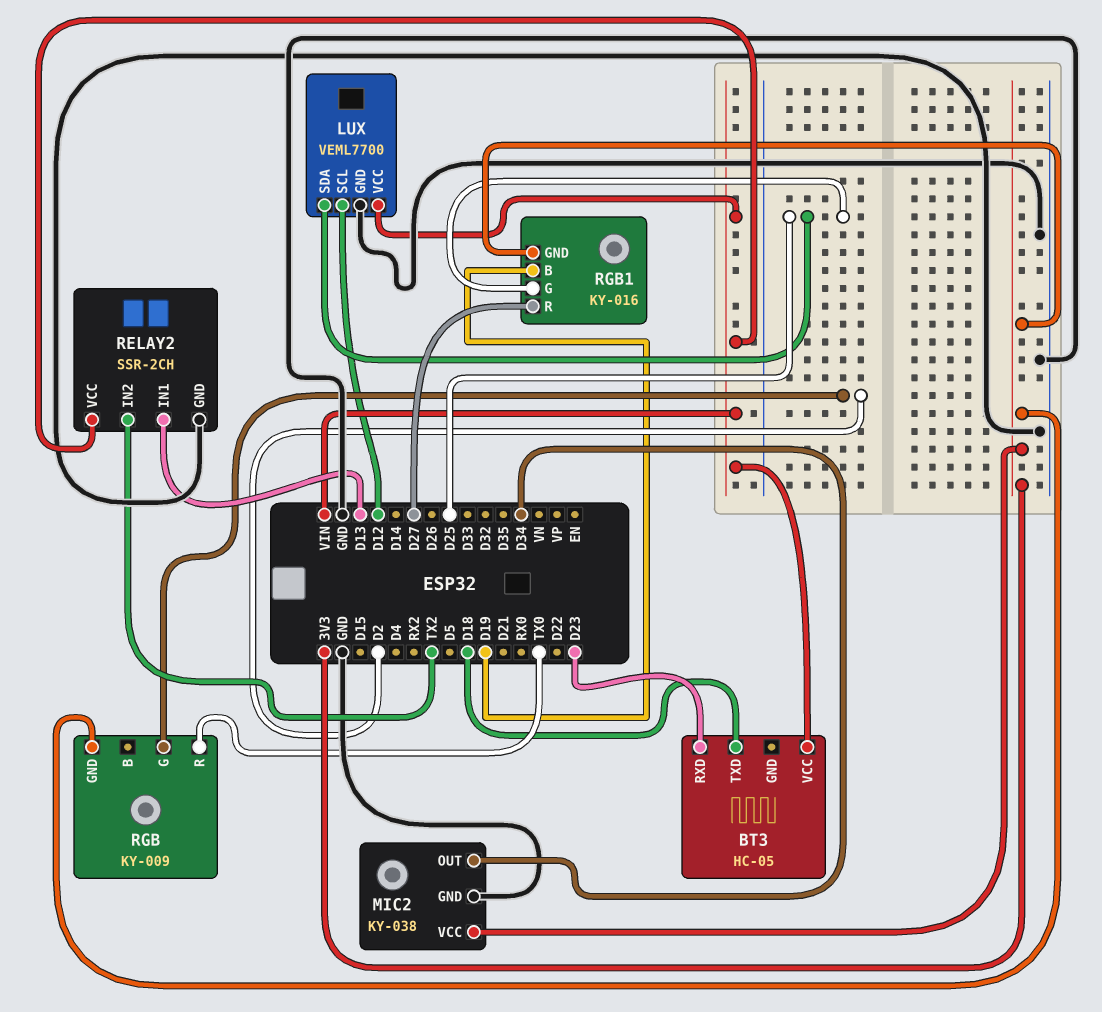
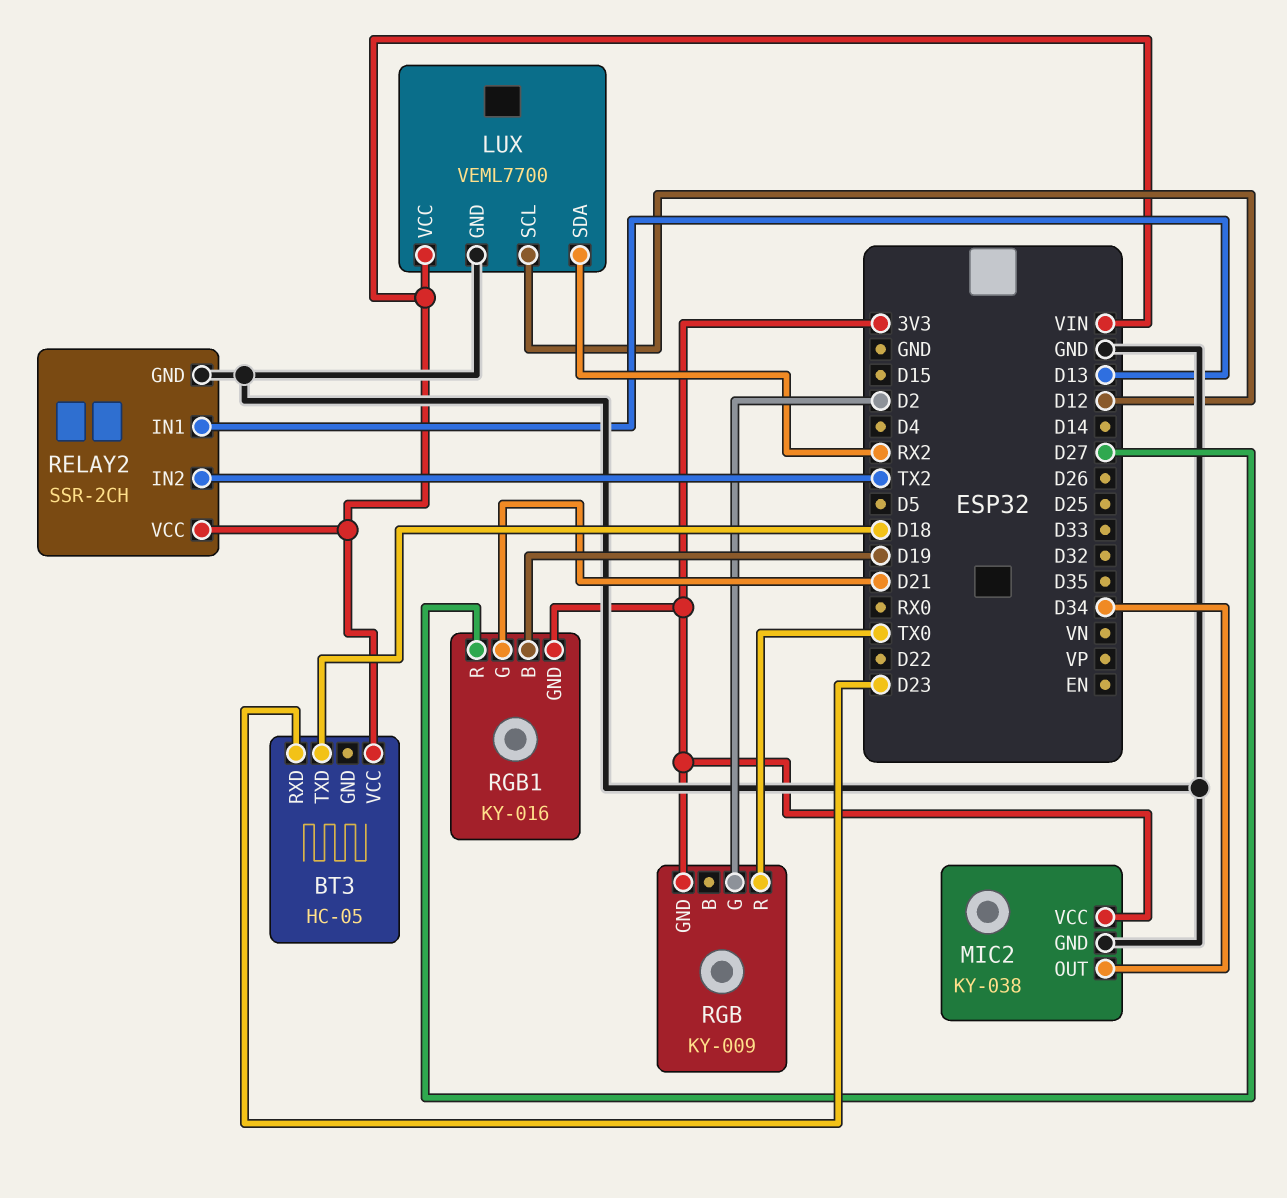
LUX pin SDA: D25 -> RX2
RGB1 pin G: D25 -> D21

